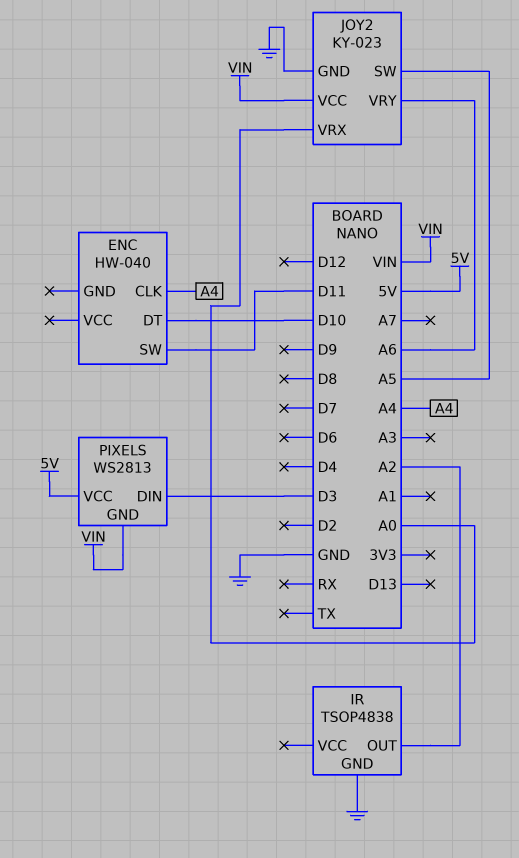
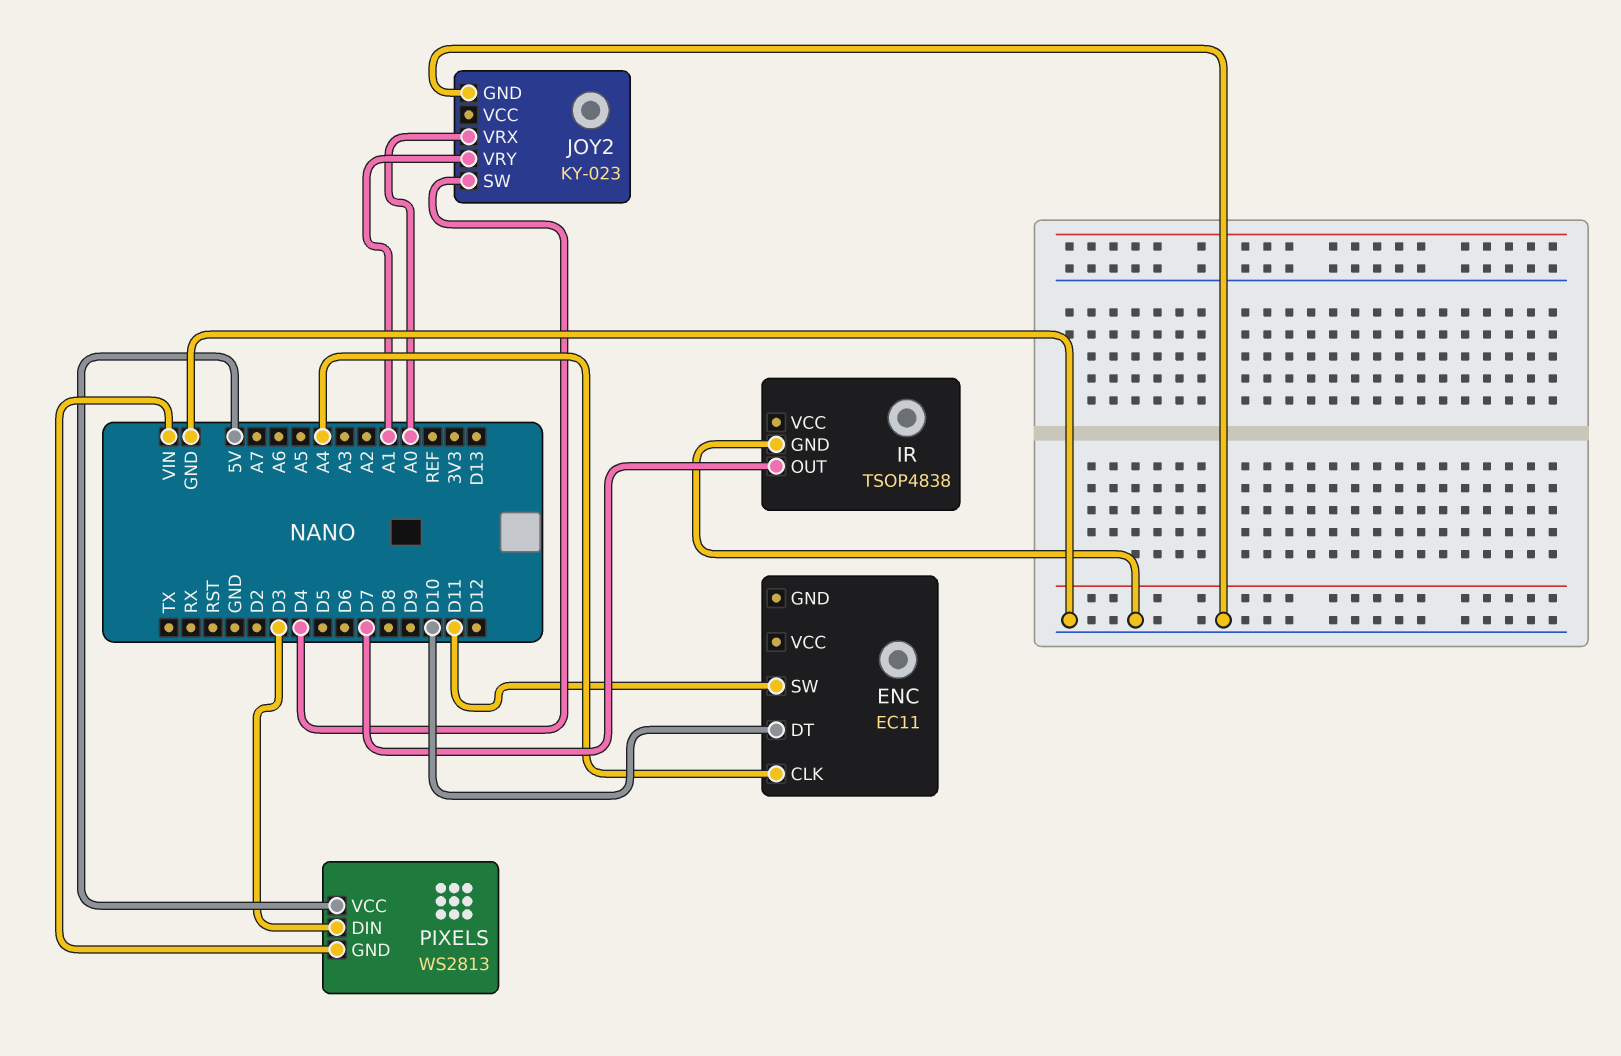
ENC: HW-040 -> EC11
IR pin OUT: A2 -> D7
JOY2 pin SW: A5 -> D4
JOY2 pin VCC: VIN -> none
JOY2 pin VRY: A6 -> A1

